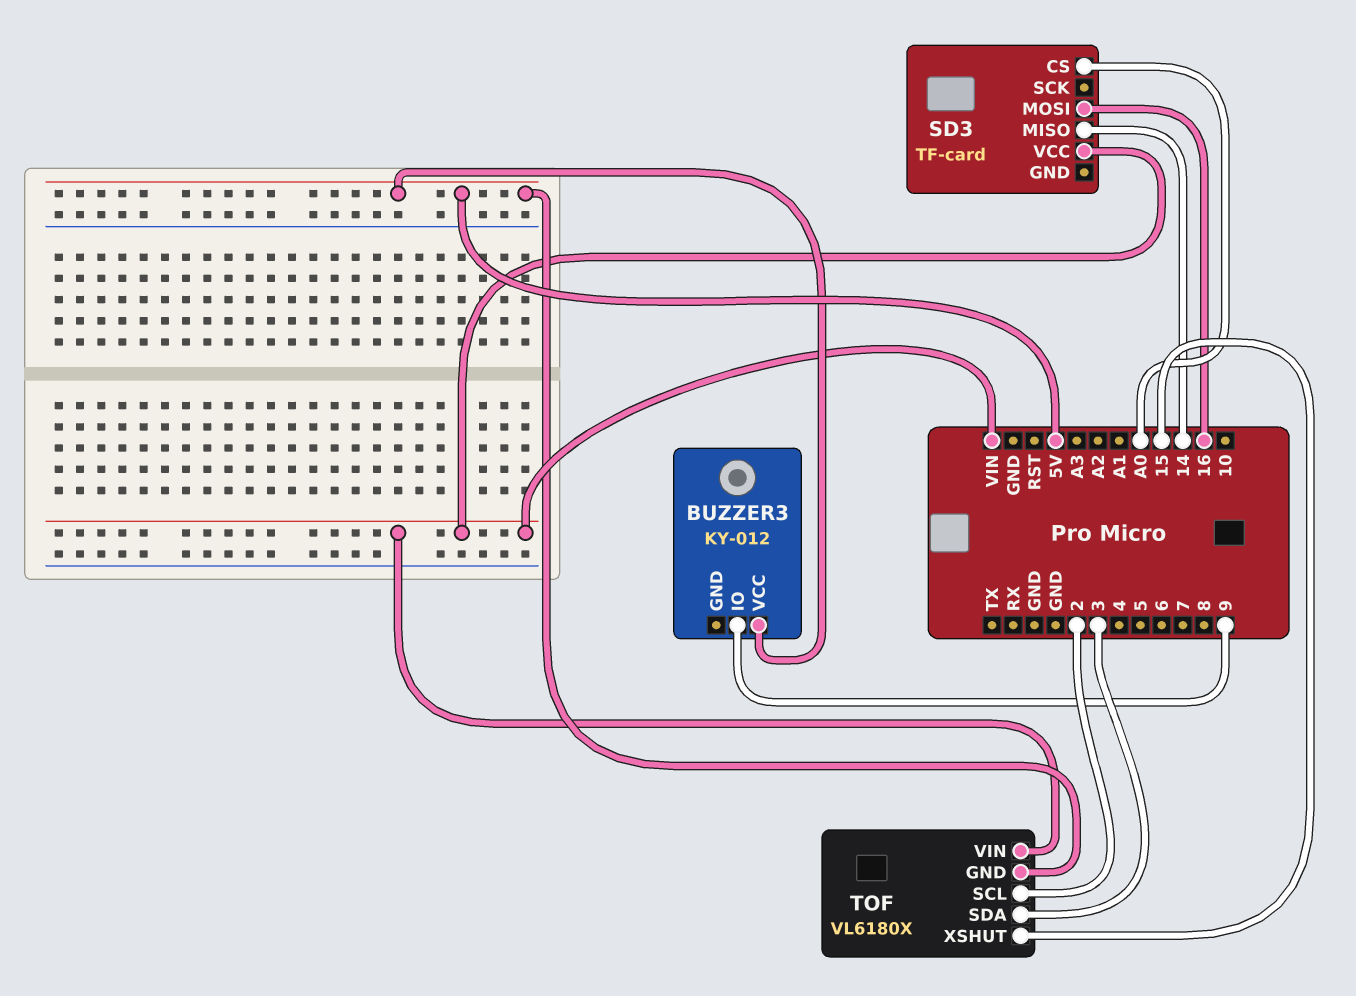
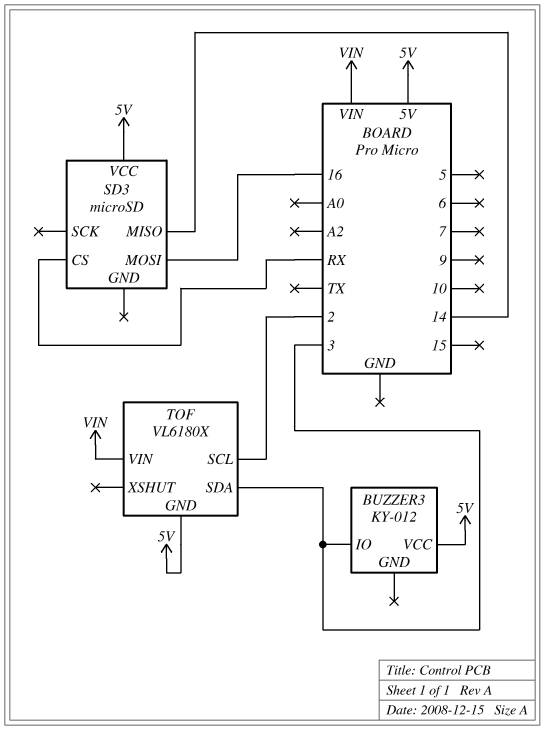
BUZZER3 pin IO: 9 -> 3
SD3: TF-card -> microSD
SD3 pin CS: A0 -> RX
SD3 pin VCC: VIN -> 5V
TOF pin XSHUT: 15 -> none

